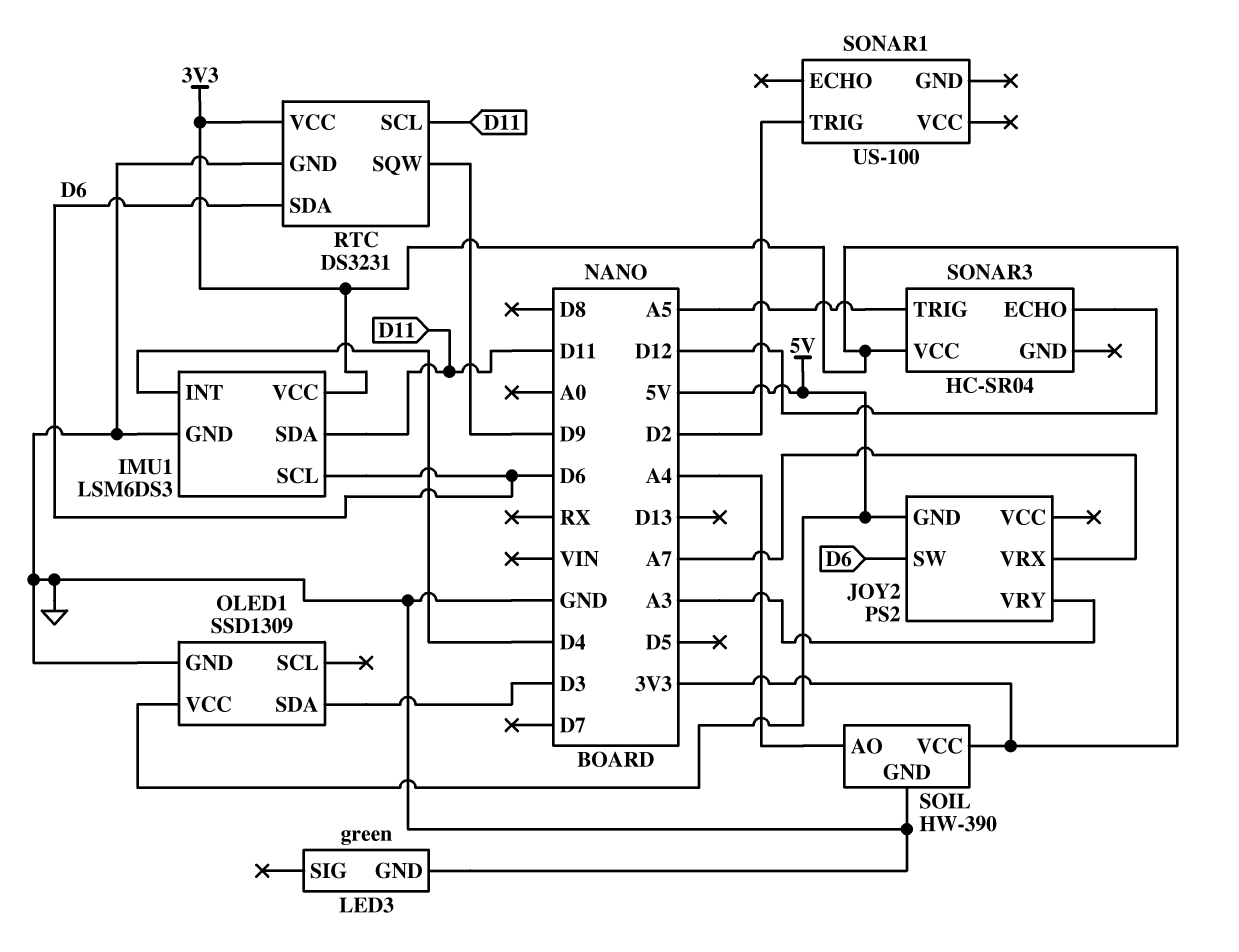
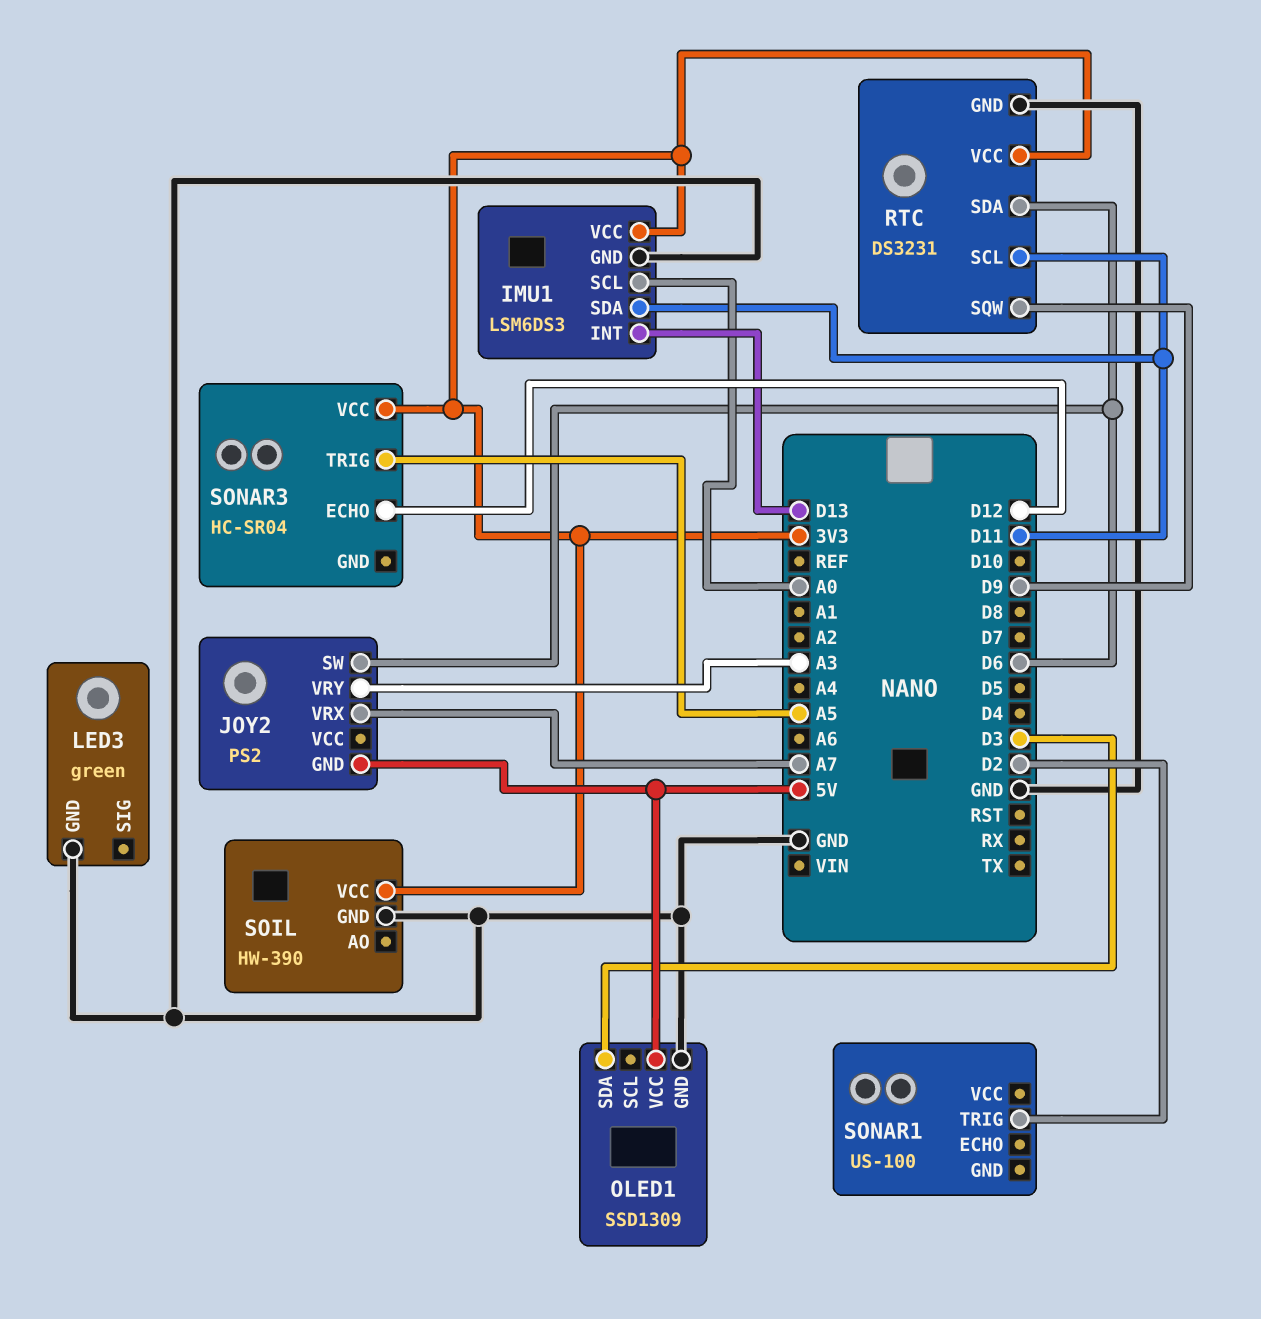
IMU1 pin INT: D4 -> D13
IMU1 pin SCL: D6 -> A0
SOIL pin AO: A4 -> none

